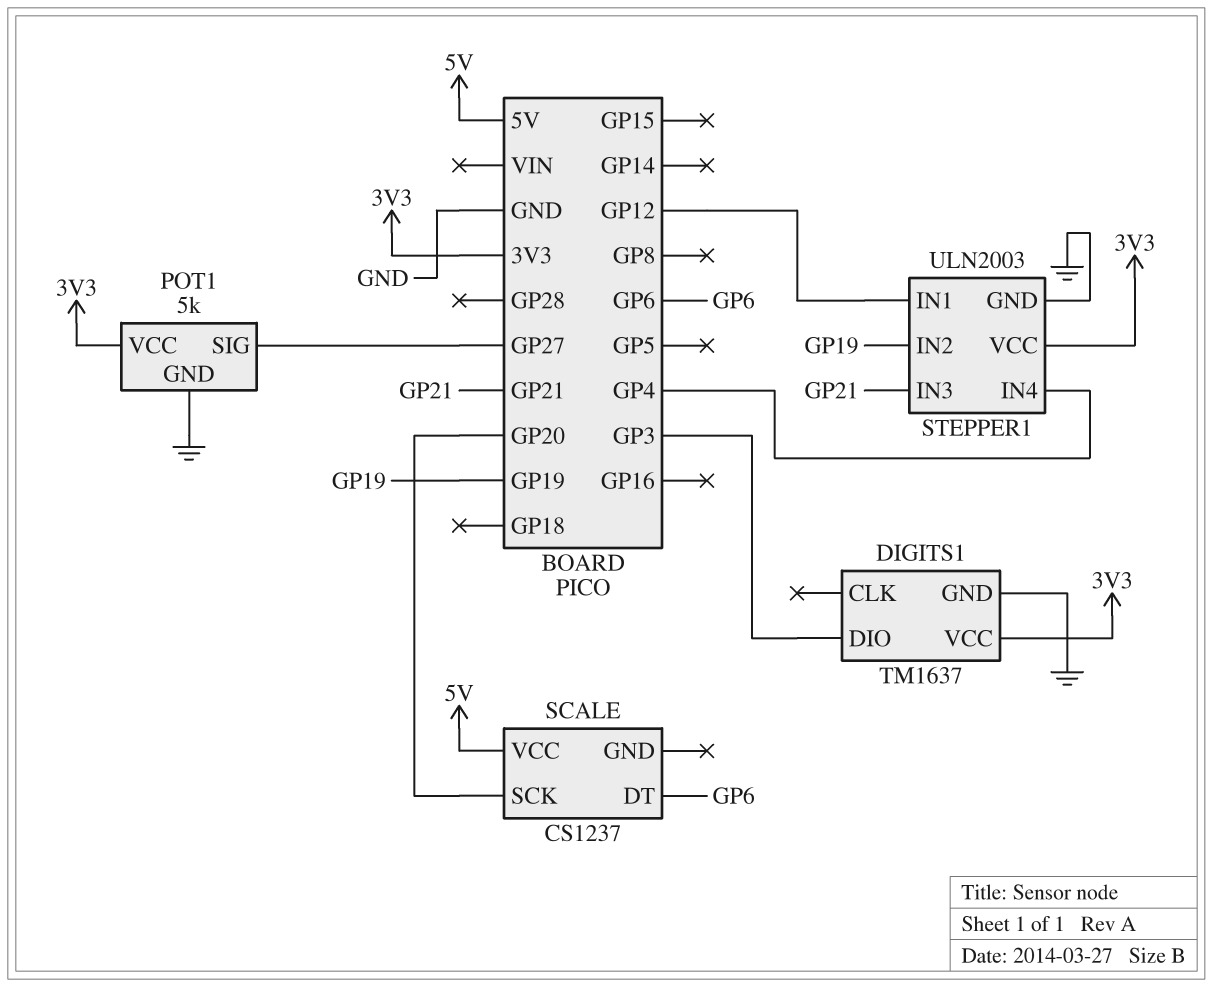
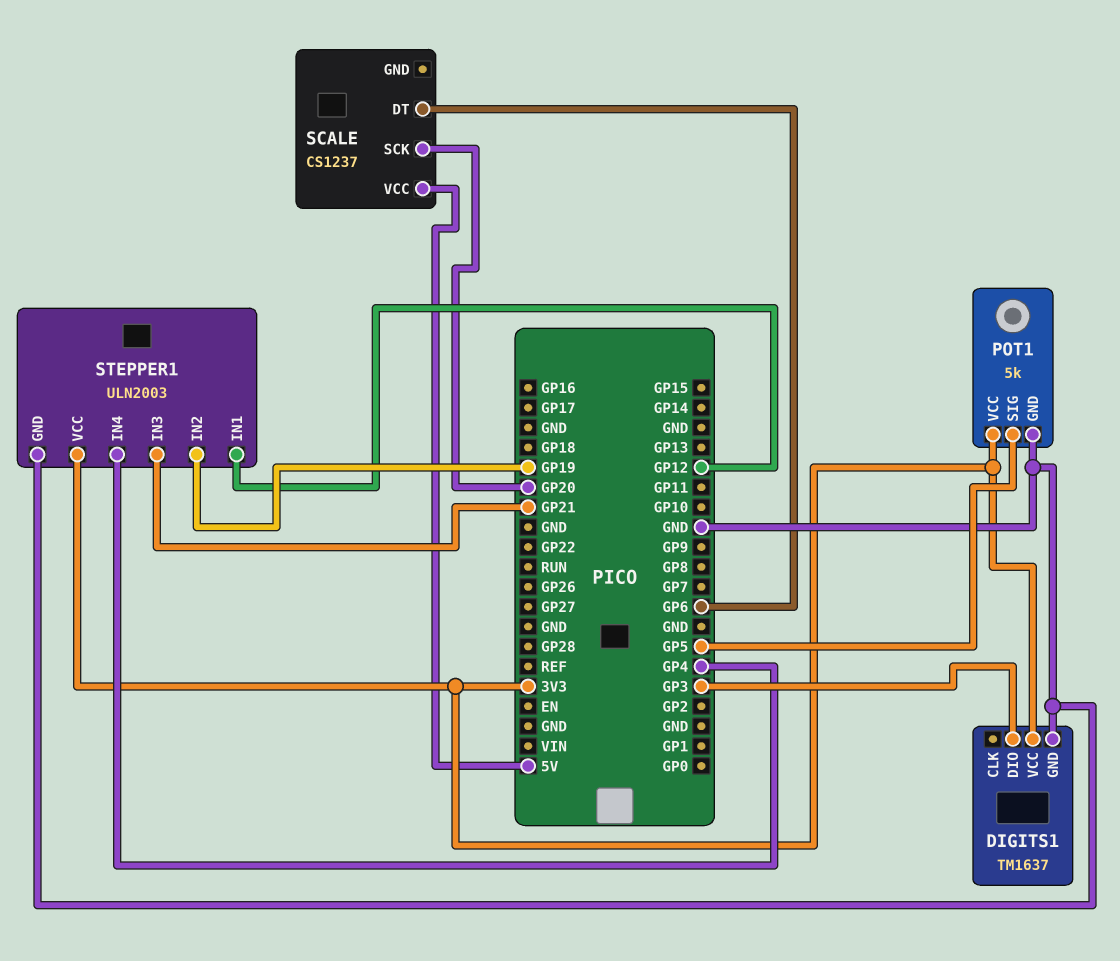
POT1 pin SIG: GP27 -> GP5

